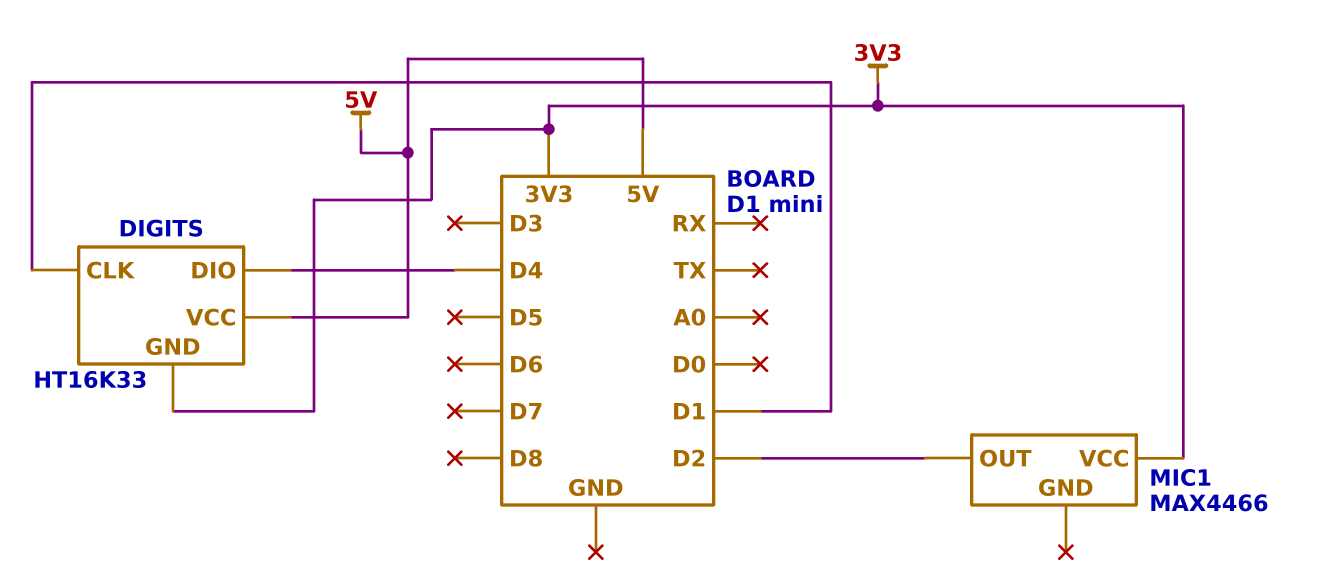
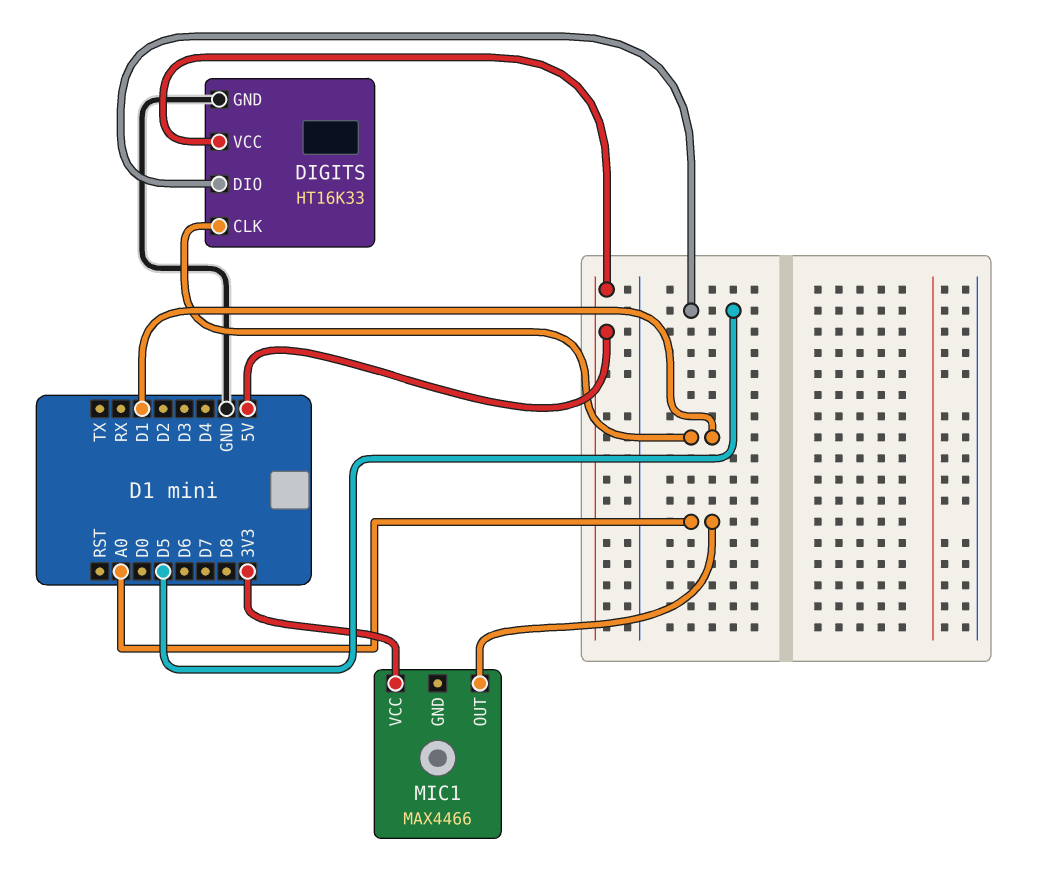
DIGITS pin DIO: D4 -> D5
DIGITS pin GND: 3V3 -> GND
MIC1 pin OUT: D2 -> A0

